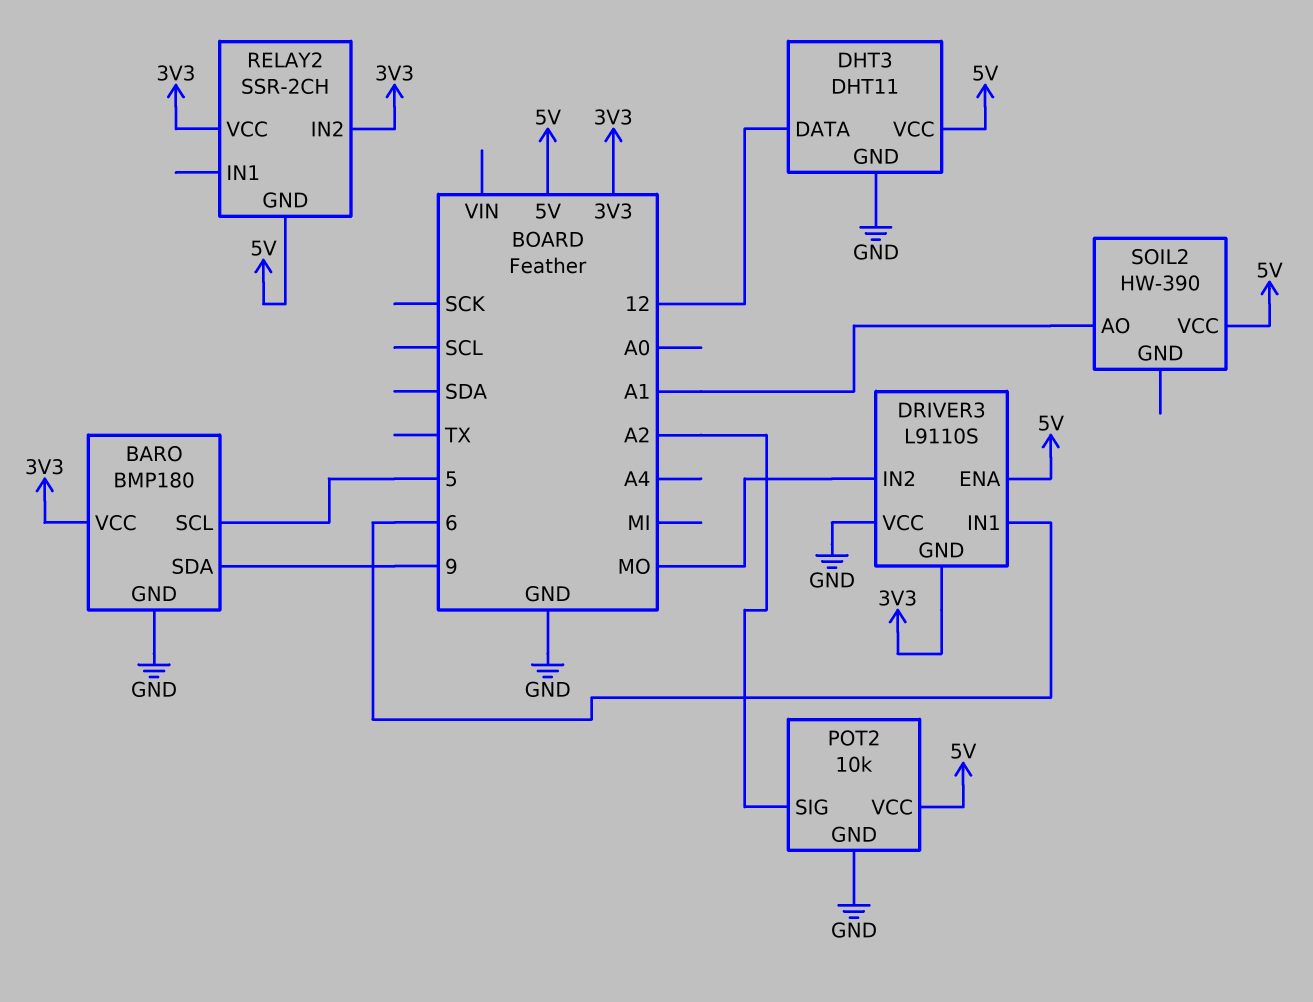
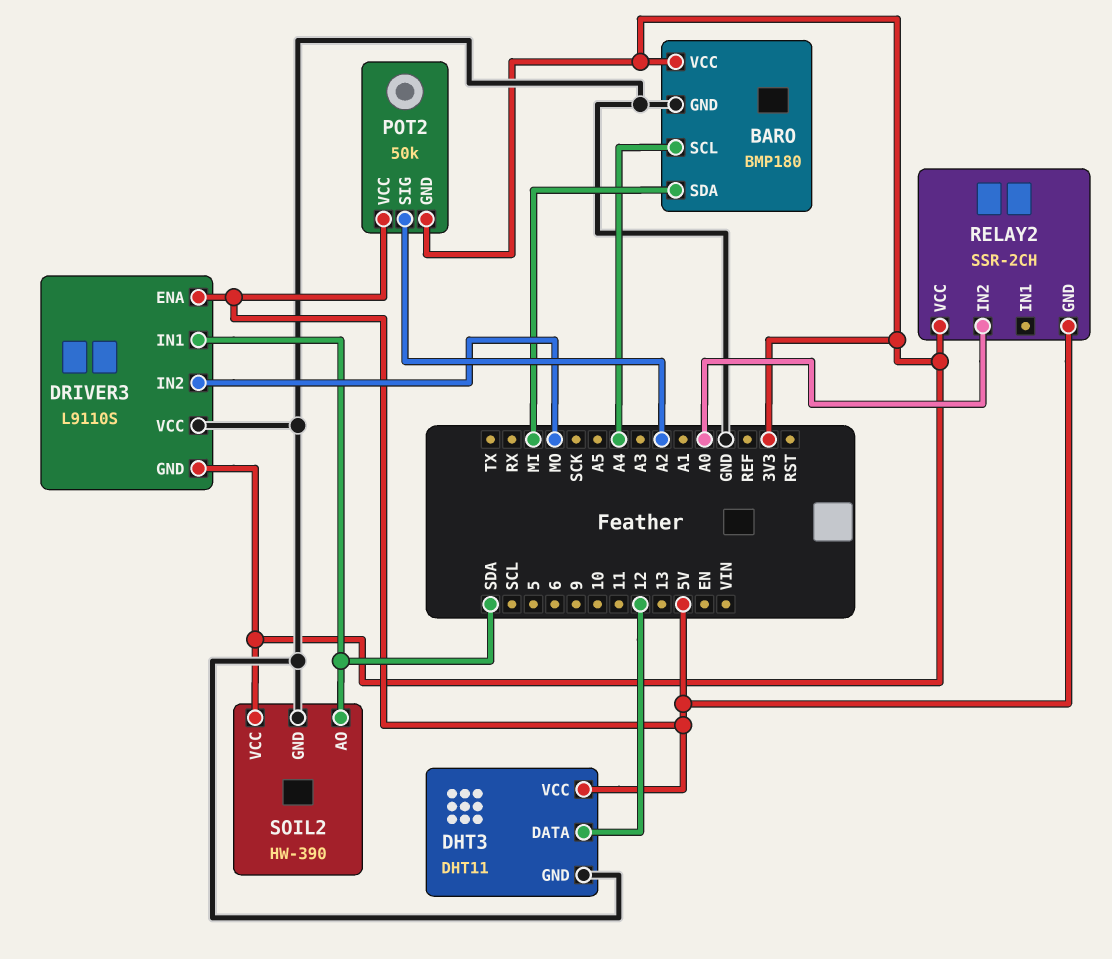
BARO pin SCL: 5 -> A4
BARO pin SDA: 9 -> MI
DRIVER3 pin IN1: 6 -> SDA
POT2: 10k -> 50k
POT2 pin GND: GND -> 3V3
RELAY2 pin IN2: 3V3 -> A0
SOIL2 pin AO: A1 -> SDA
SOIL2 pin GND: none -> GND
SOIL2 pin VCC: 5V -> 3V3

